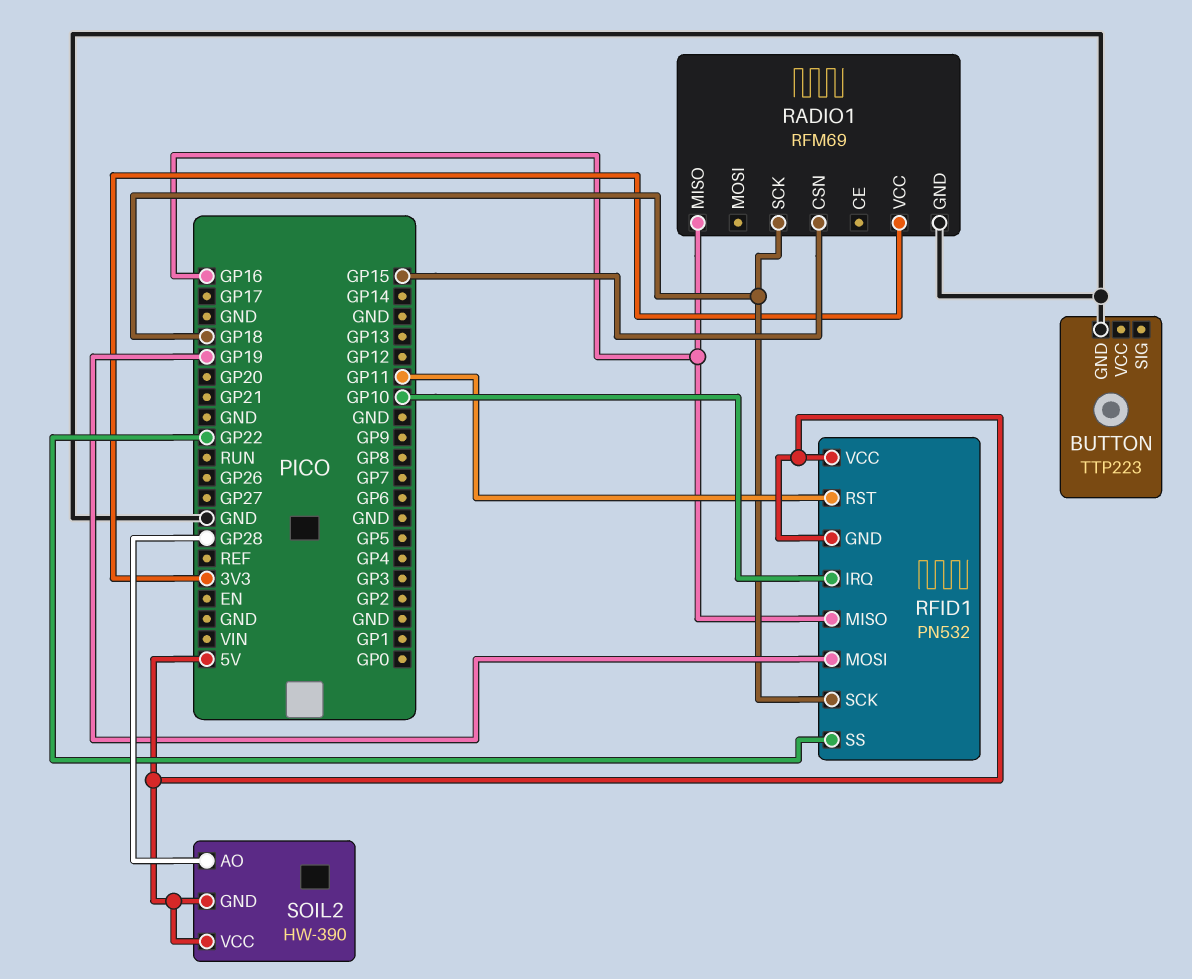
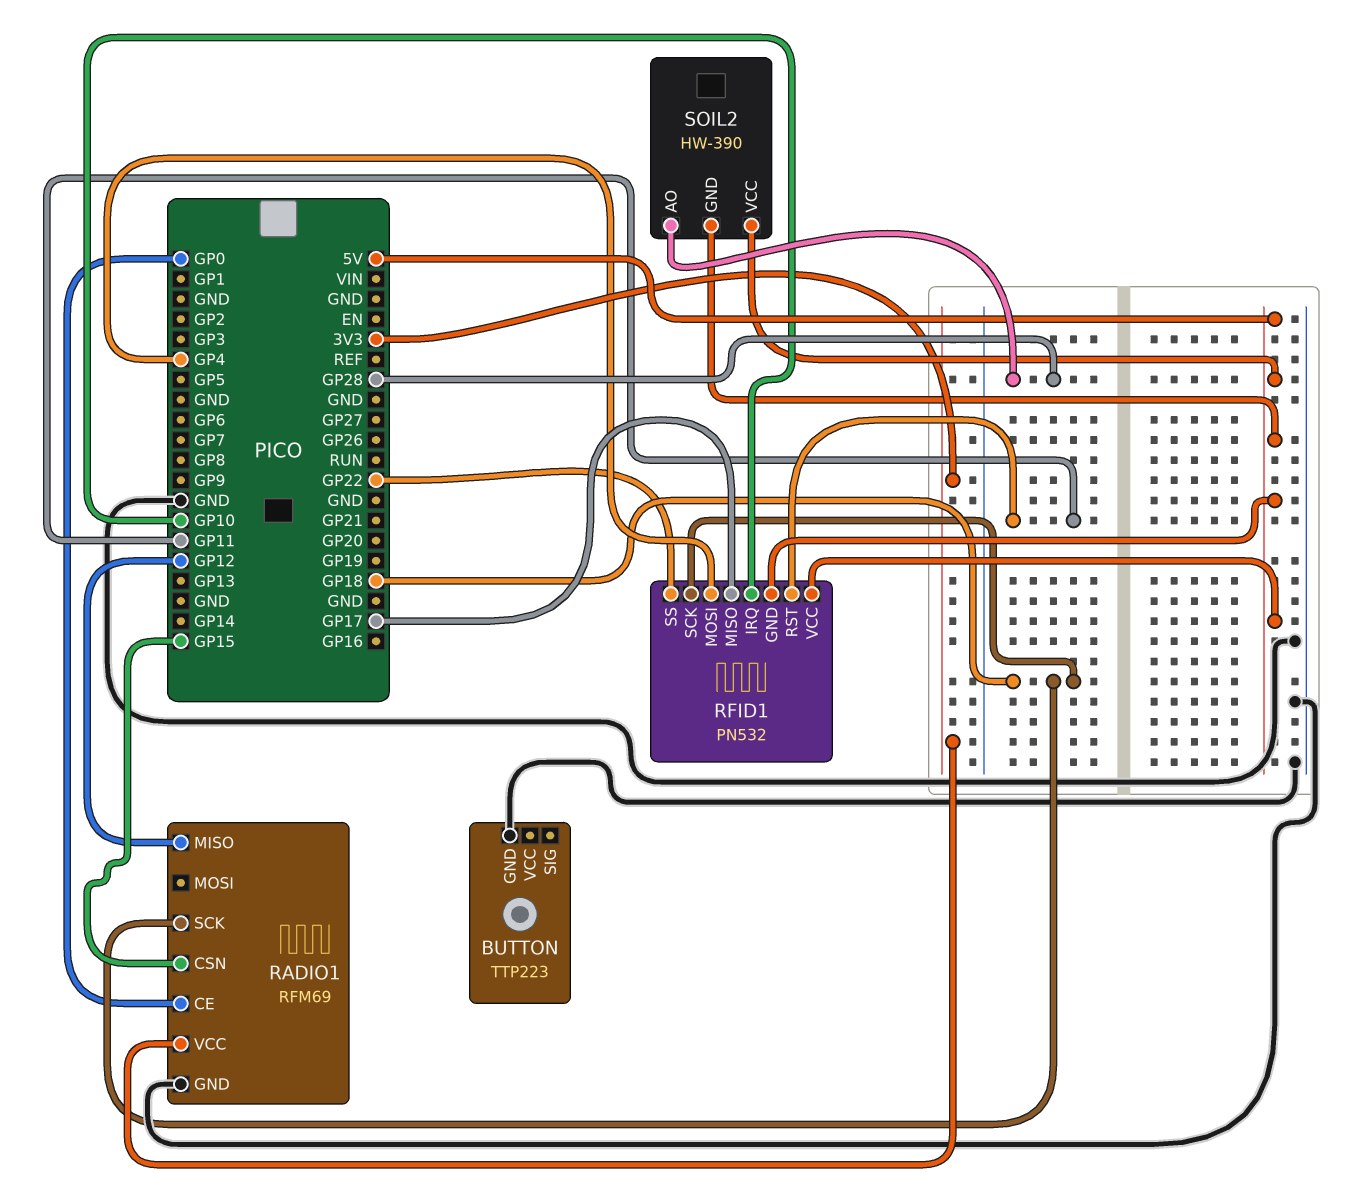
RADIO1 pin CE: none -> GP0
RADIO1 pin MISO: GP16 -> GP12
RFID1 pin MISO: GP16 -> GP17
RFID1 pin MOSI: GP19 -> GP4

